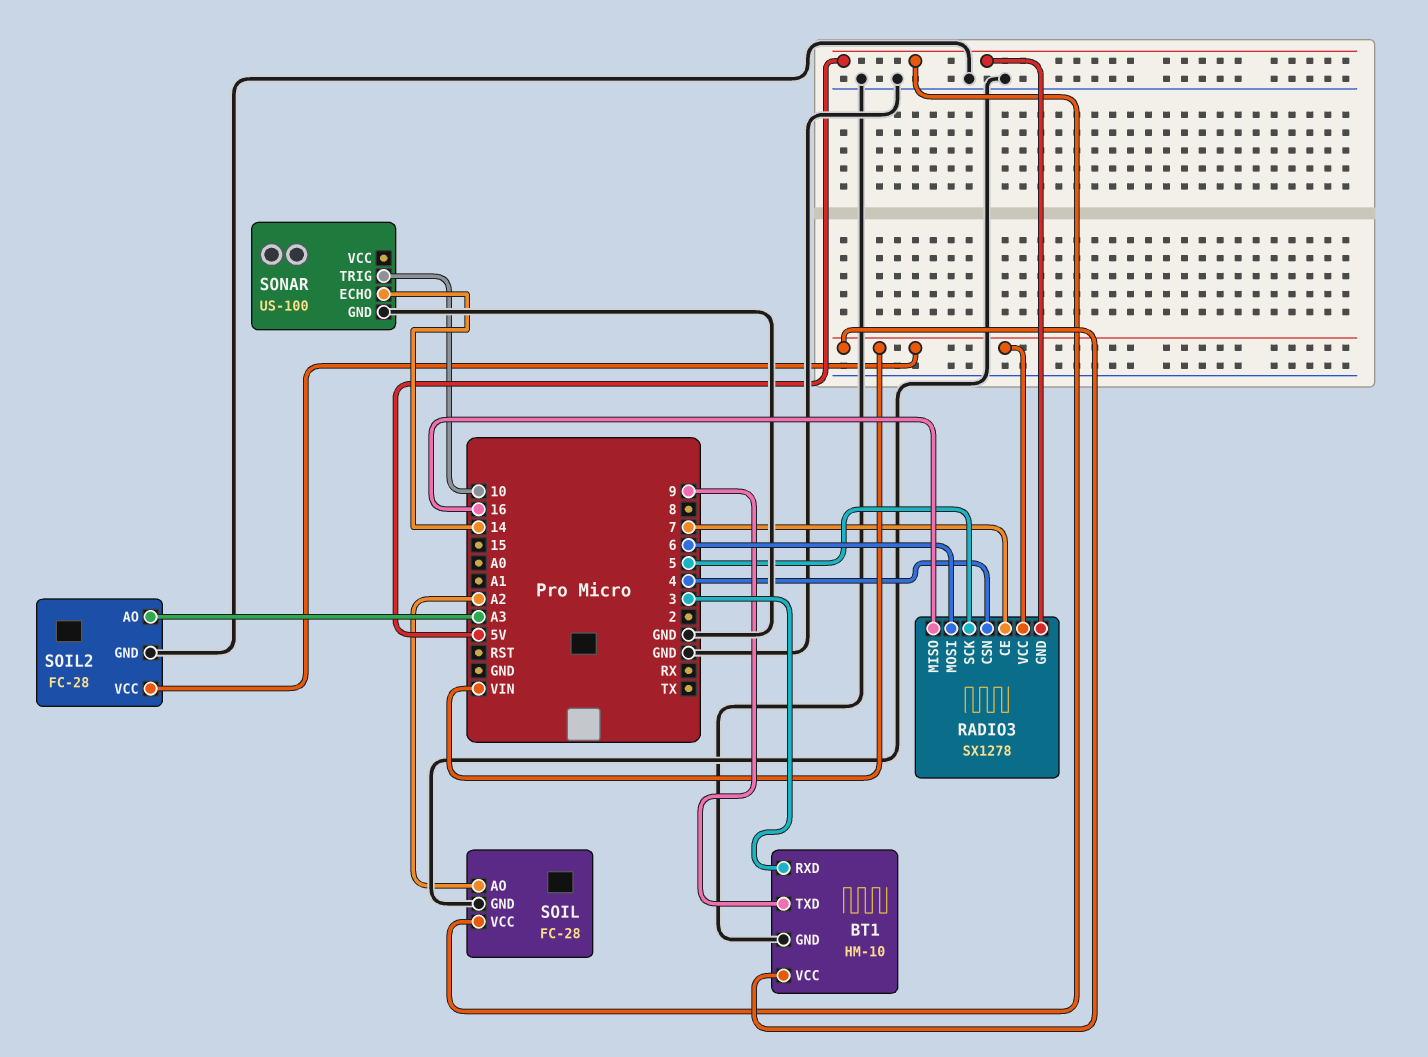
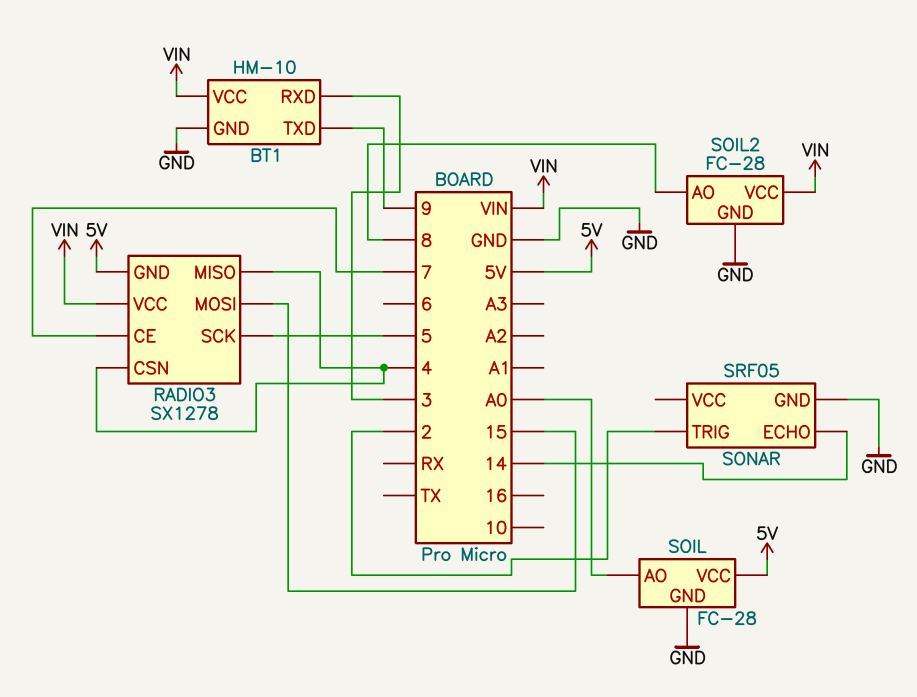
RADIO3 pin MISO: 16 -> 4
RADIO3 pin MOSI: 6 -> 15
SOIL pin AO: A2 -> A0
SOIL2 pin AO: A3 -> 8
SONAR: US-100 -> SRF05
SONAR pin TRIG: 10 -> 2

